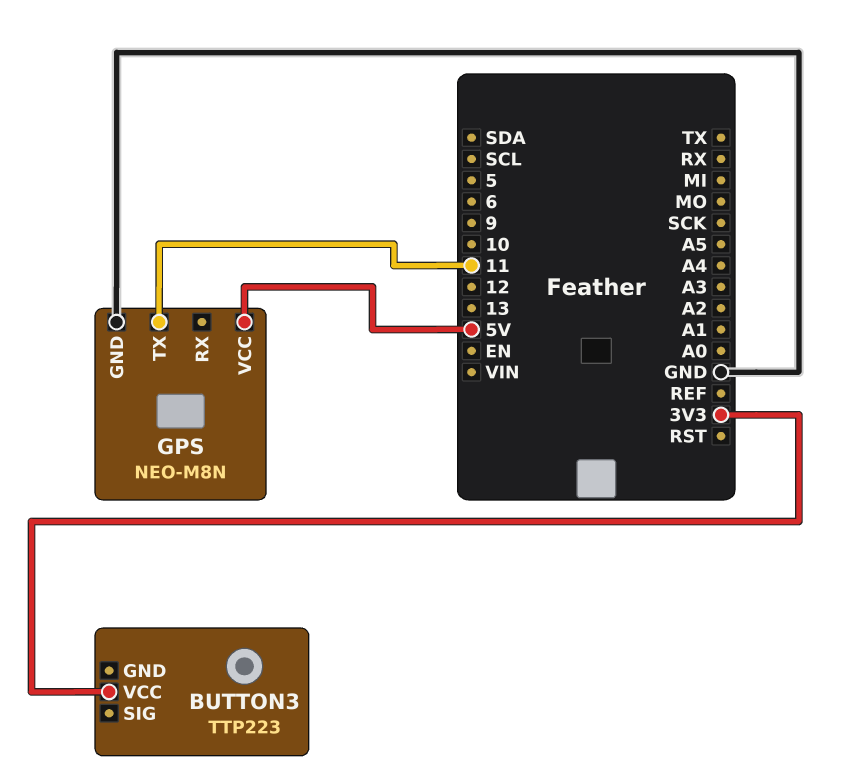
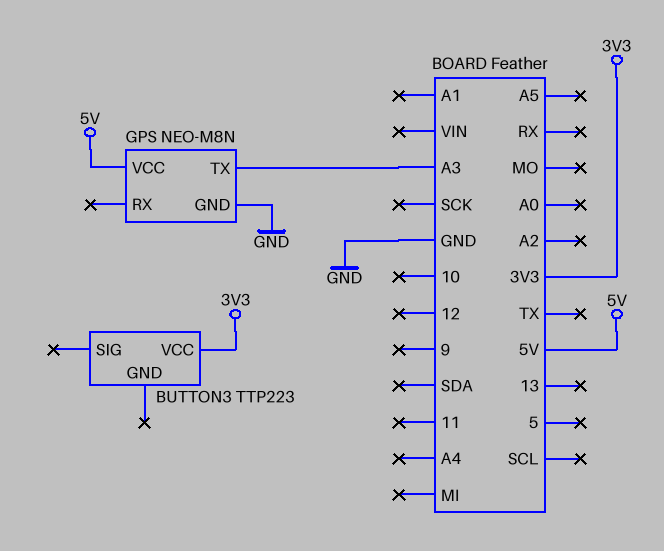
GPS pin TX: 11 -> A3

